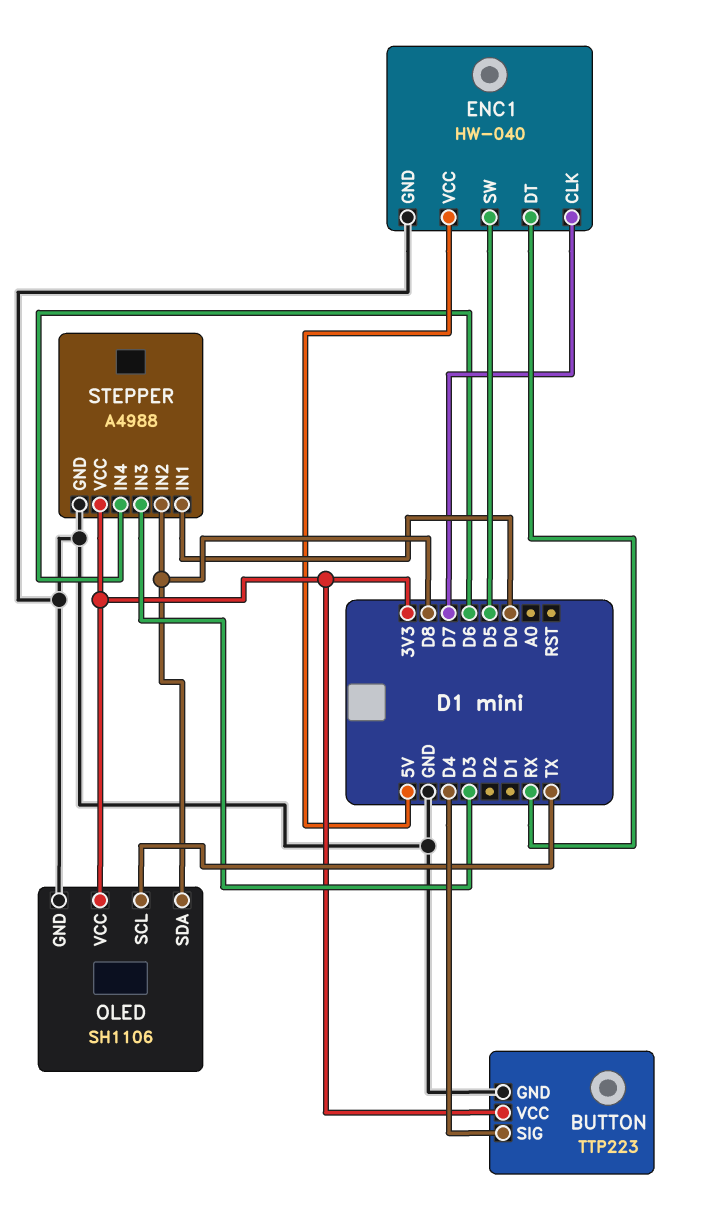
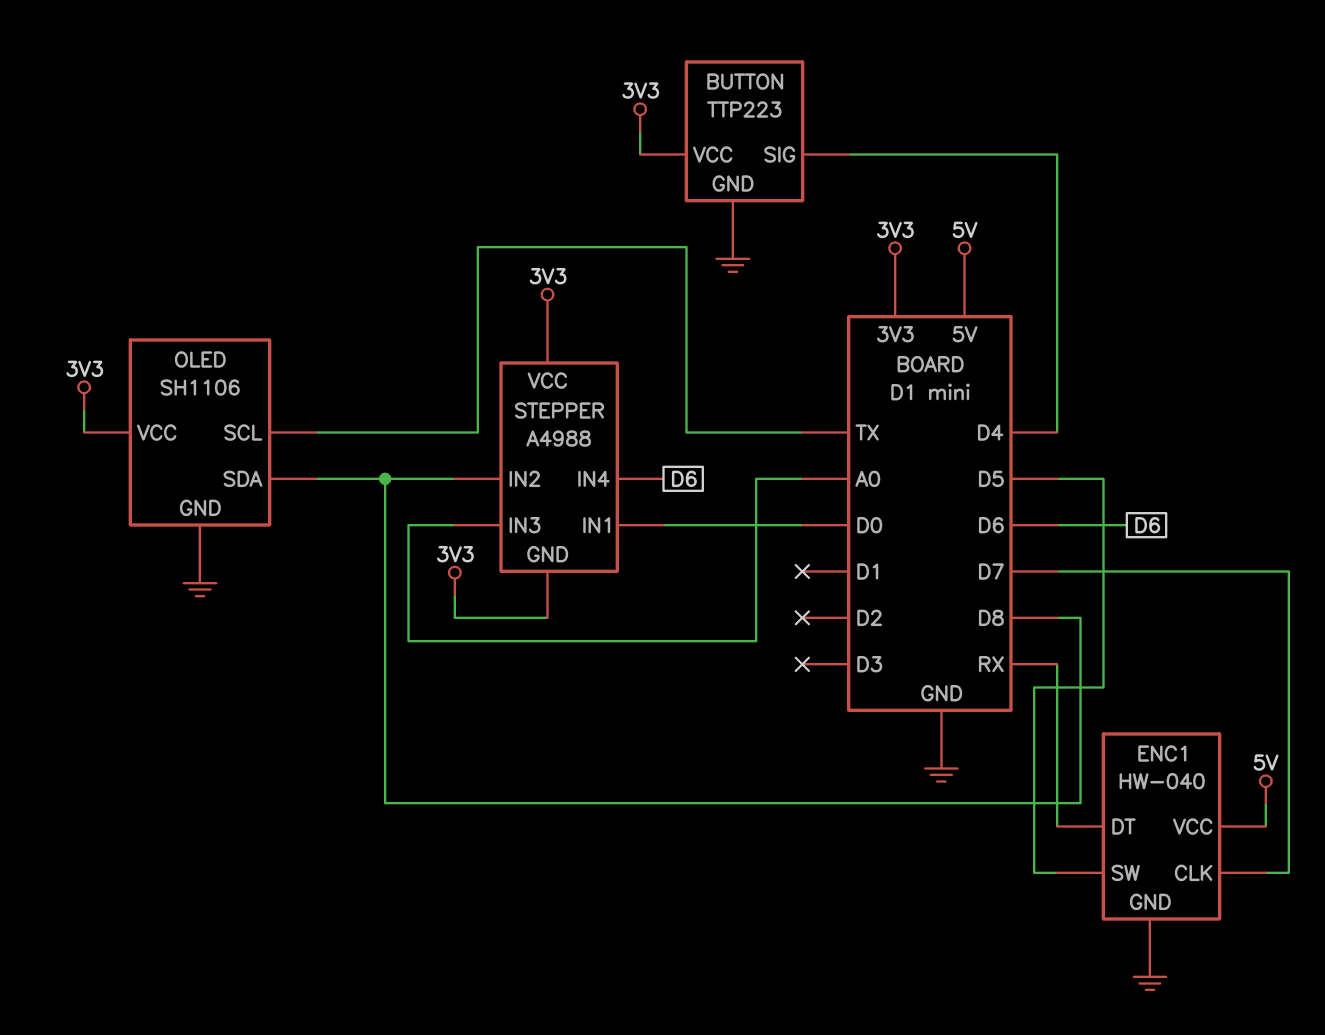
STEPPER pin GND: GND -> 3V3
STEPPER pin IN3: D3 -> A0

